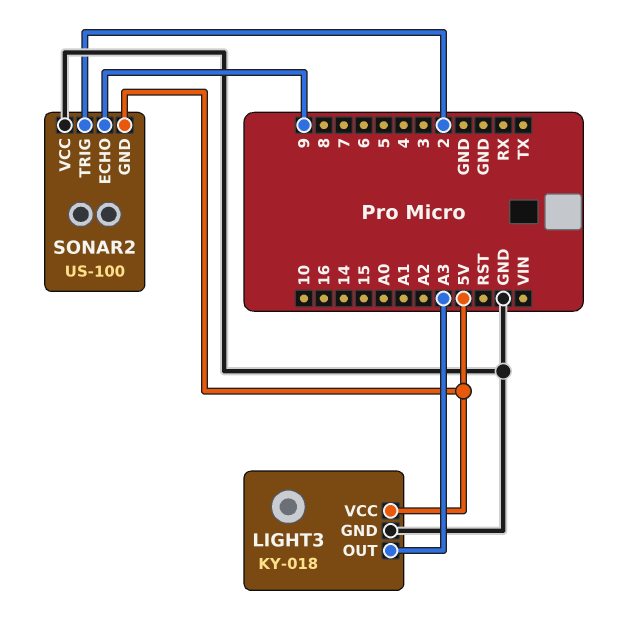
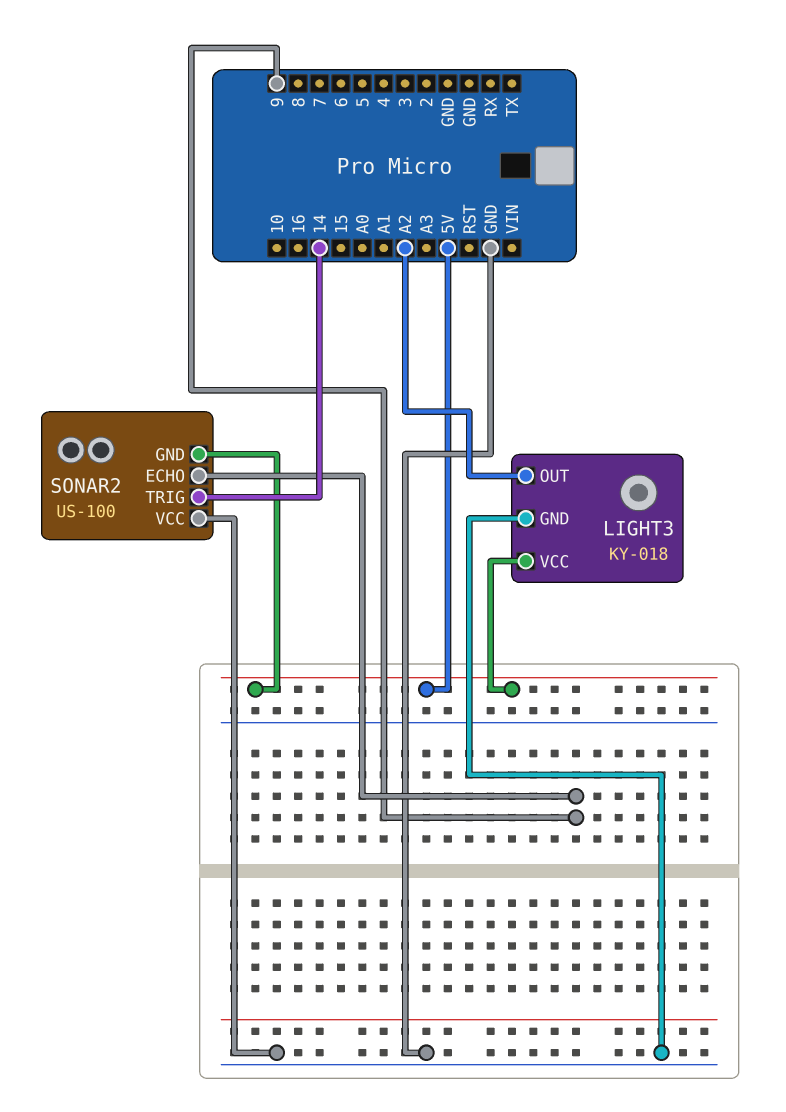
LIGHT3 pin OUT: A3 -> A2
SONAR2 pin TRIG: 2 -> 14

